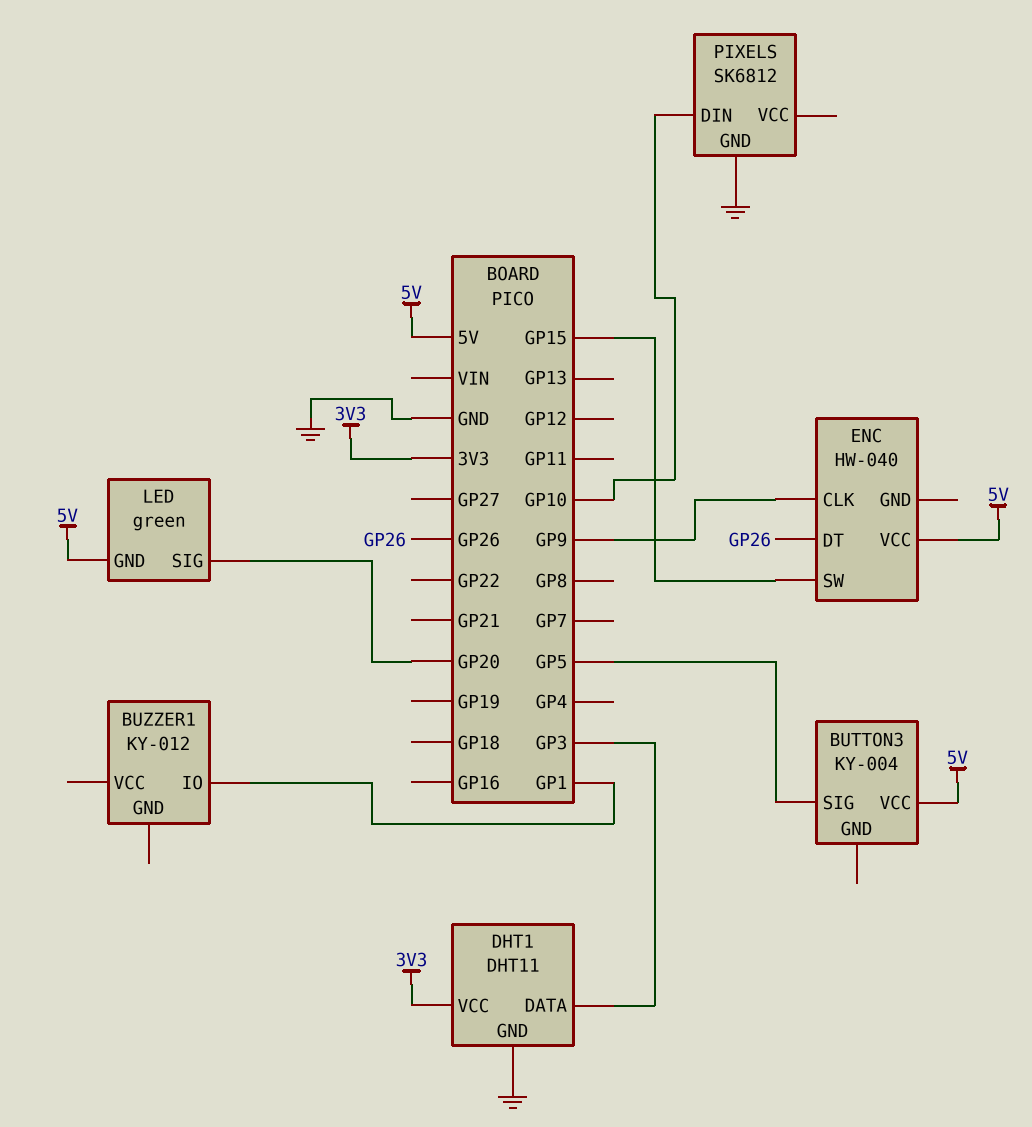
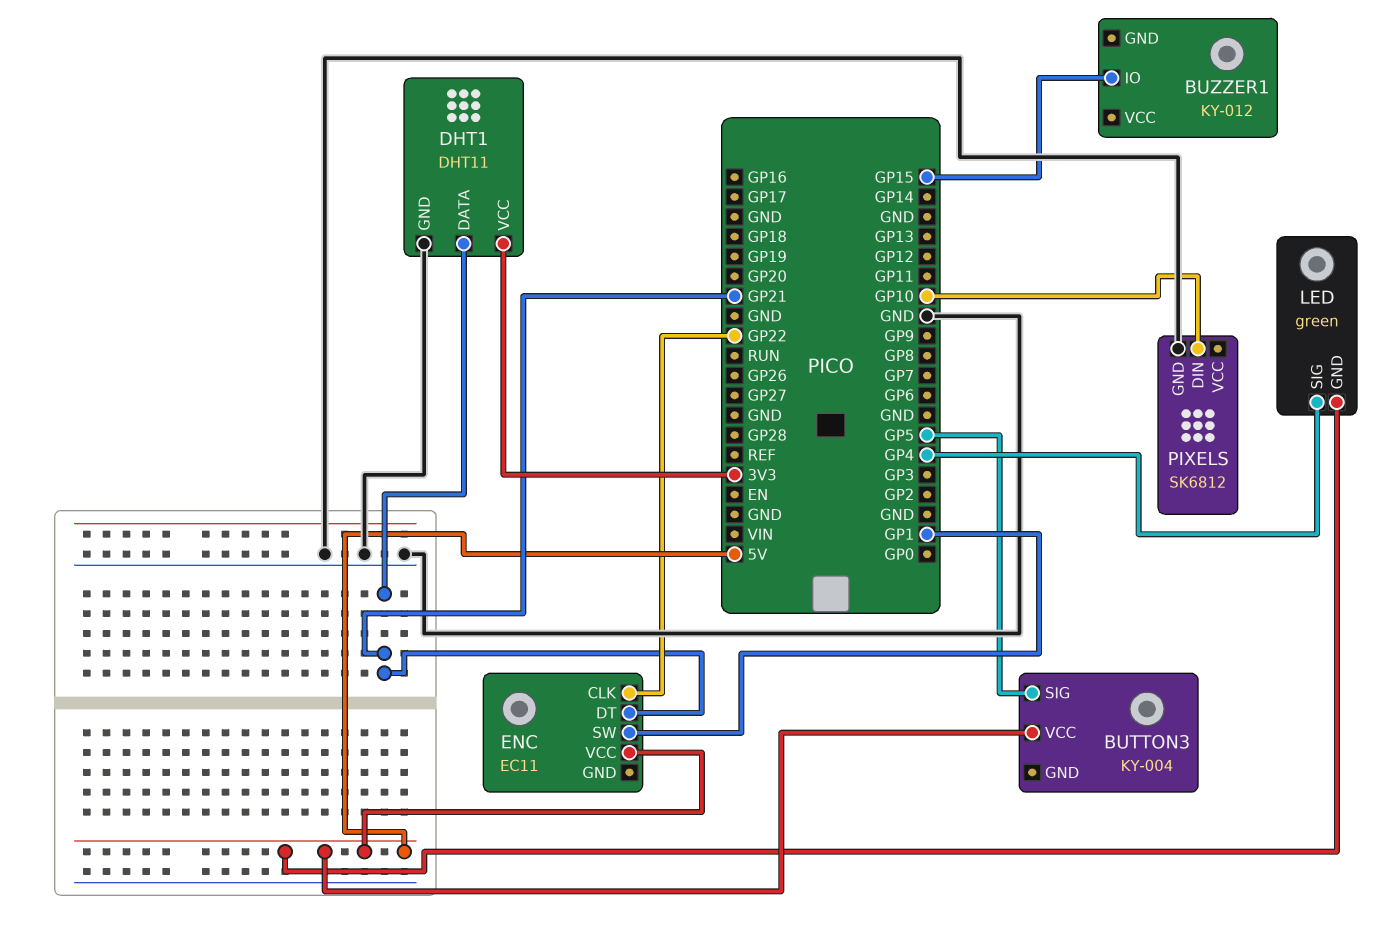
BUZZER1 pin IO: GP1 -> GP15
DHT1 pin DATA: GP3 -> GP21
ENC: HW-040 -> EC11
ENC pin CLK: GP9 -> GP22
ENC pin DT: GP26 -> GP21
ENC pin SW: GP15 -> GP1
LED pin SIG: GP20 -> GP4

